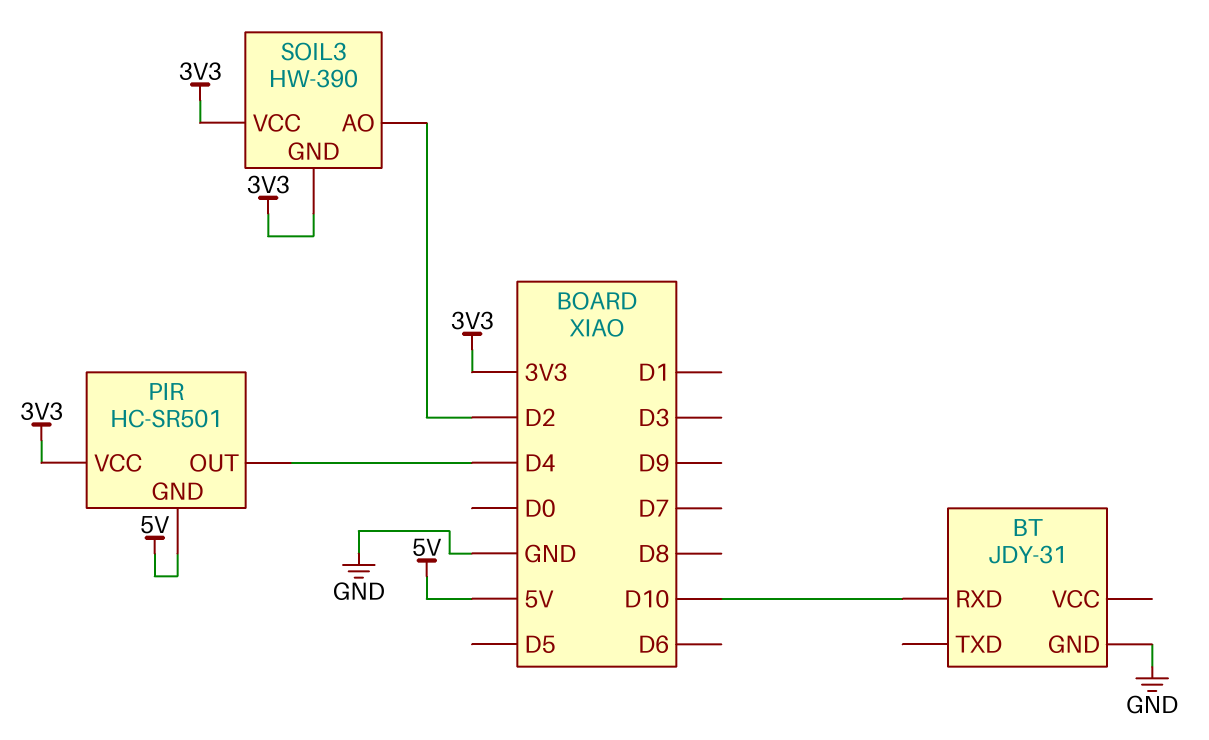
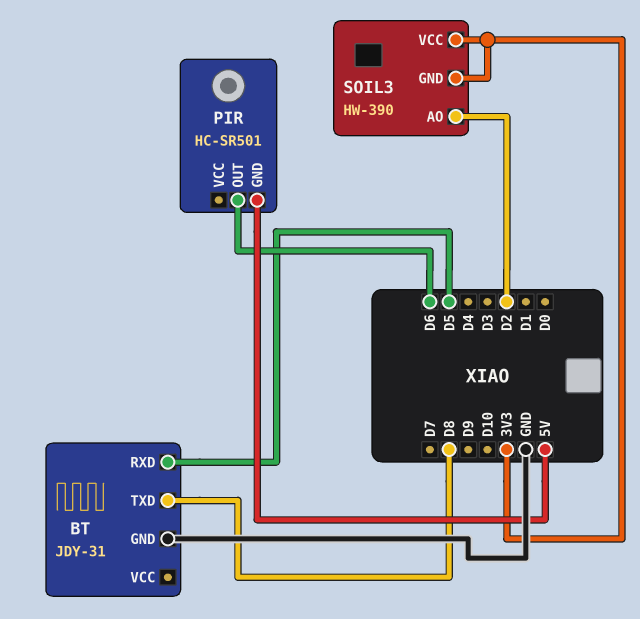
BT pin RXD: D10 -> D5
BT pin TXD: none -> D8
PIR pin OUT: D4 -> D6
PIR pin VCC: 3V3 -> none

